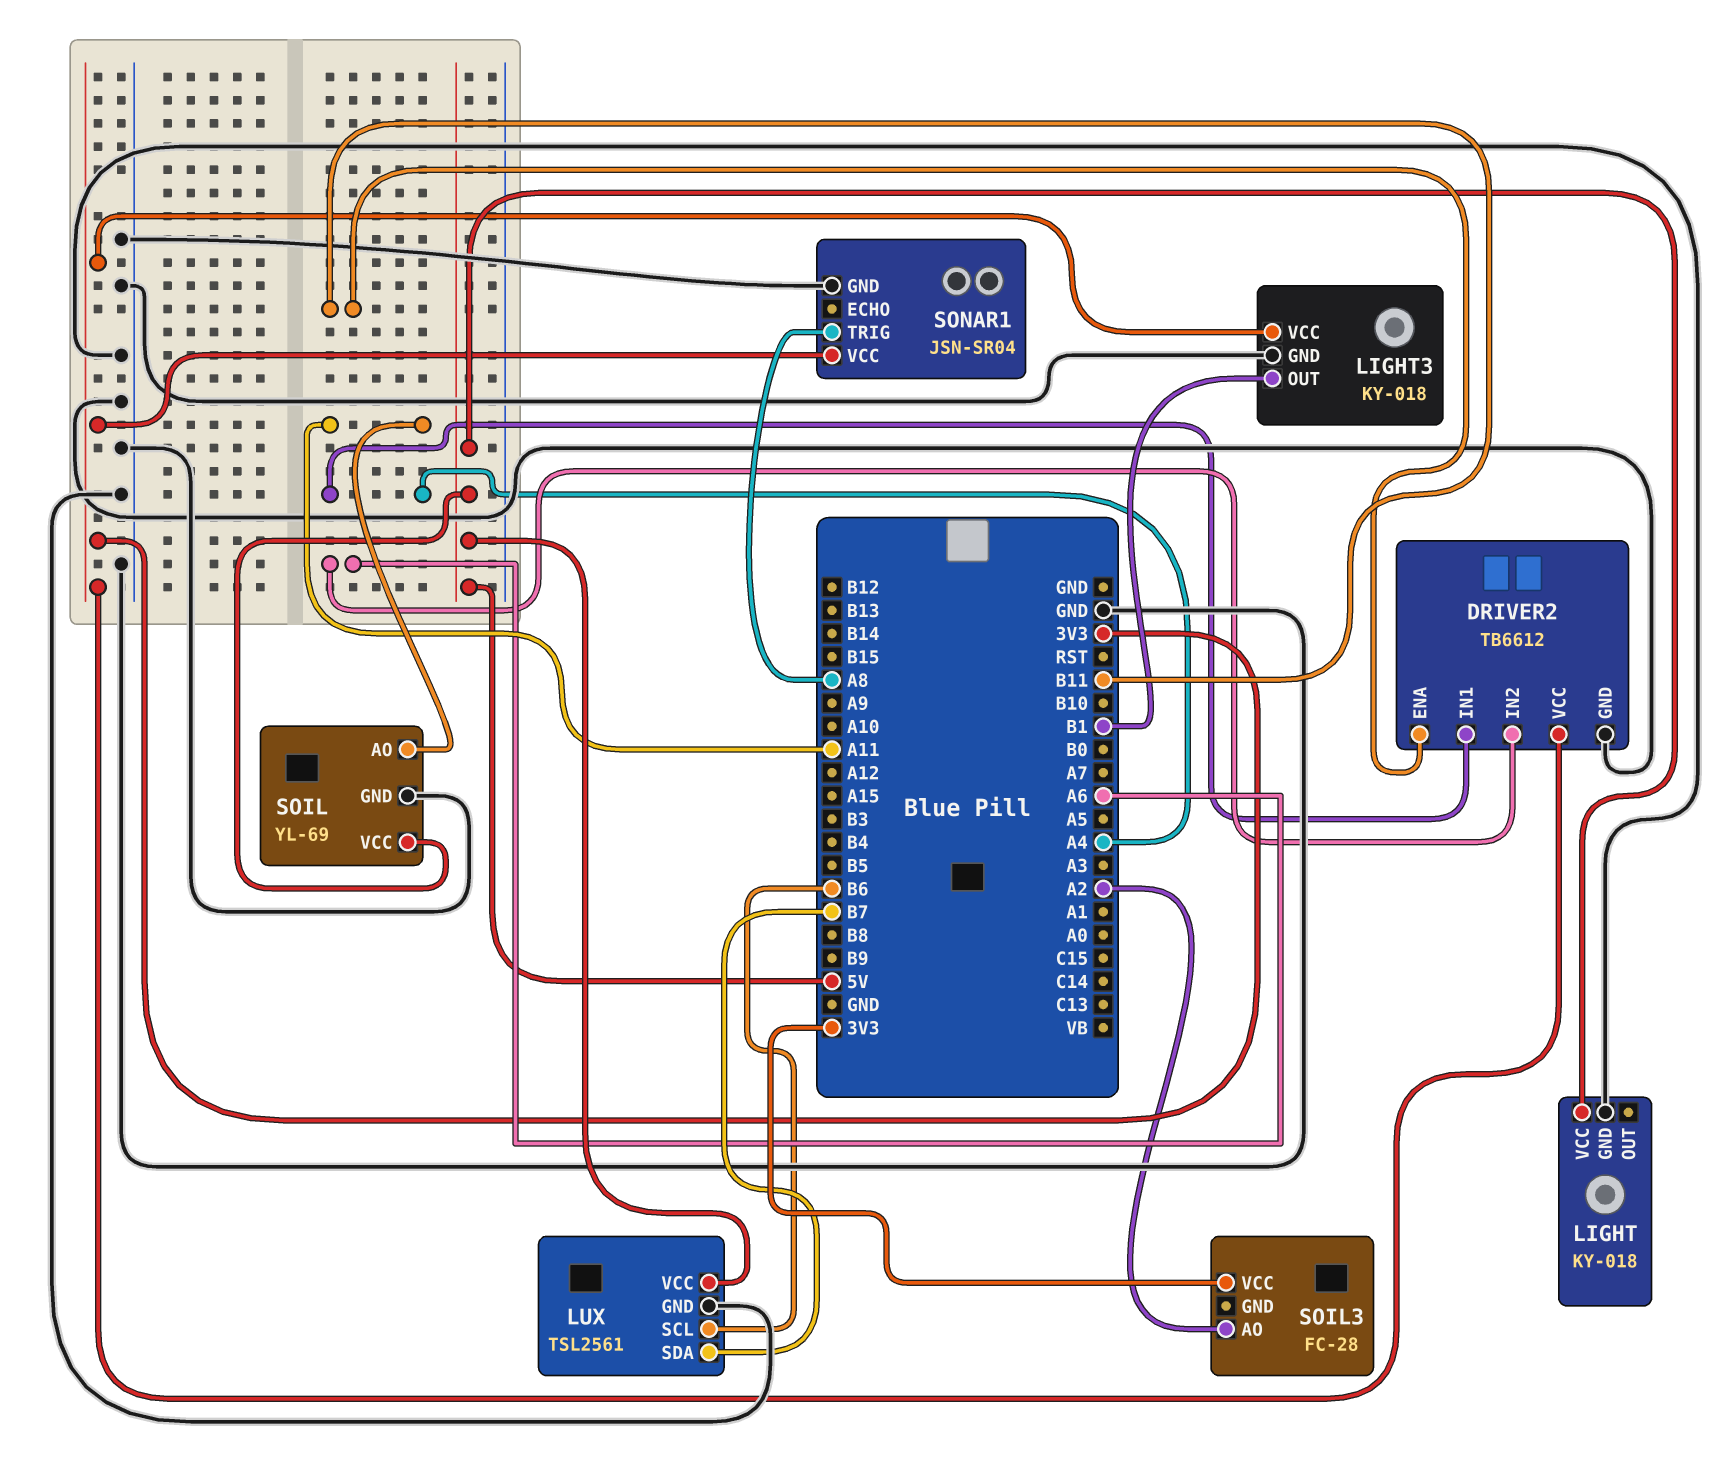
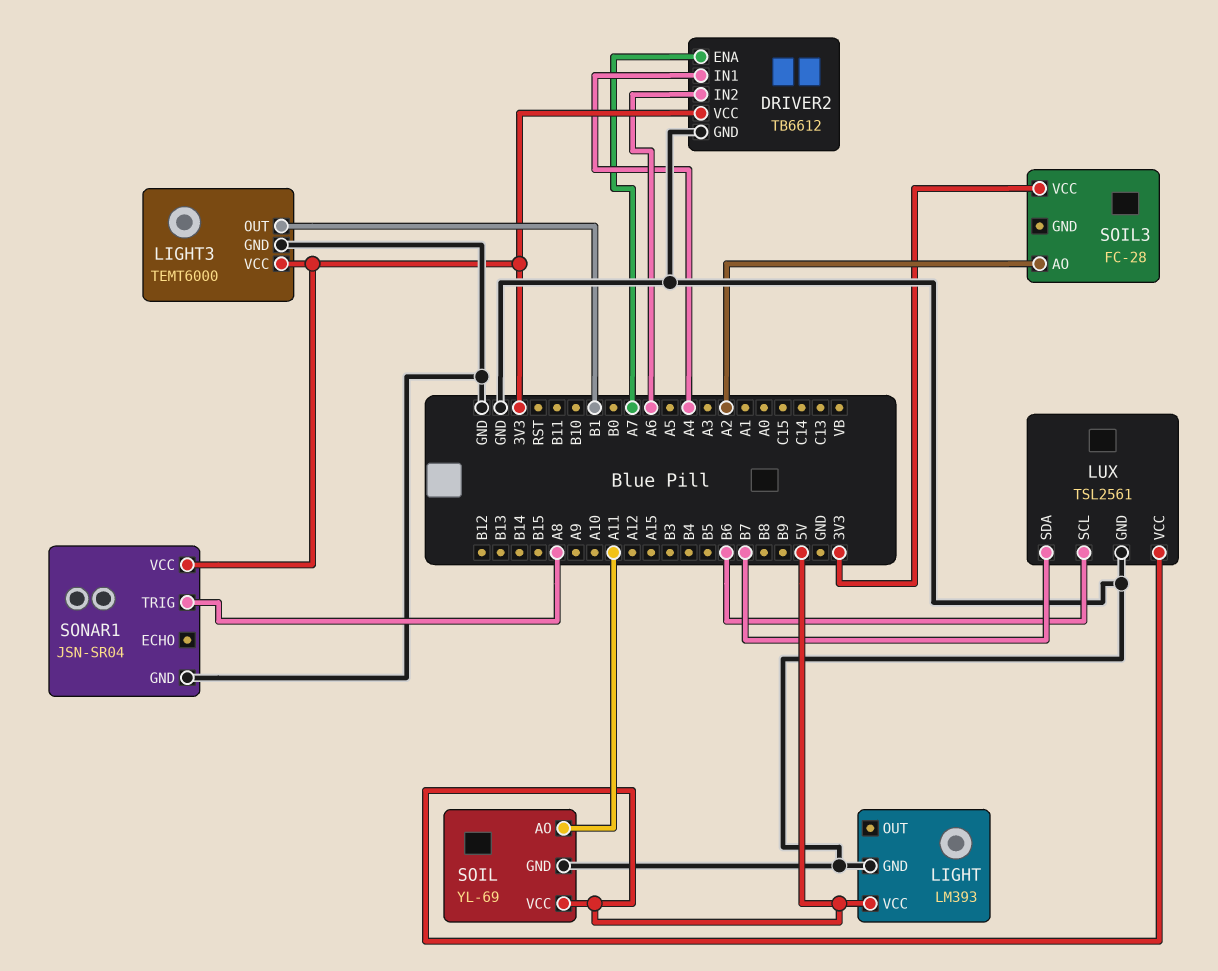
DRIVER2 pin ENA: B11 -> A7
LIGHT: KY-018 -> LM393
LIGHT3: KY-018 -> TEMT6000

